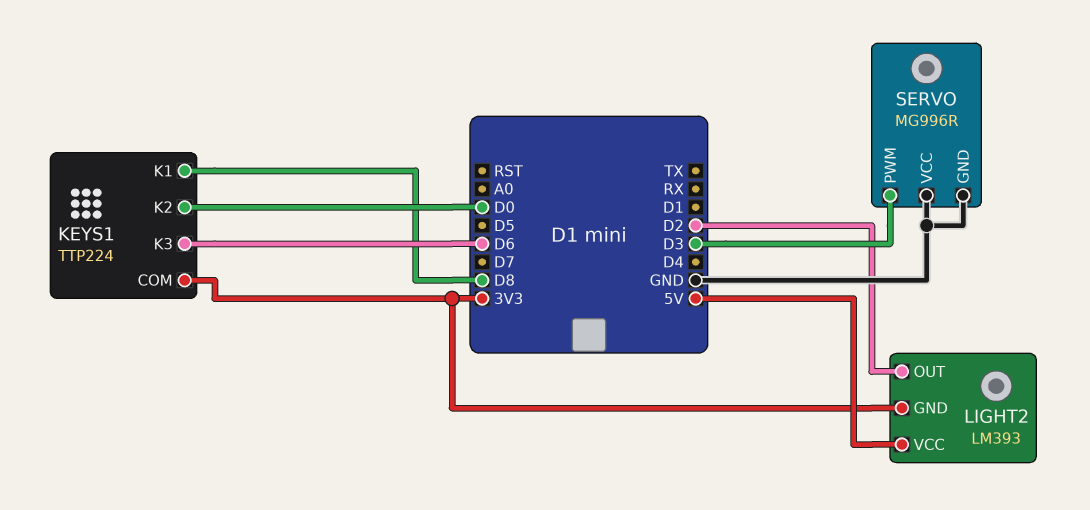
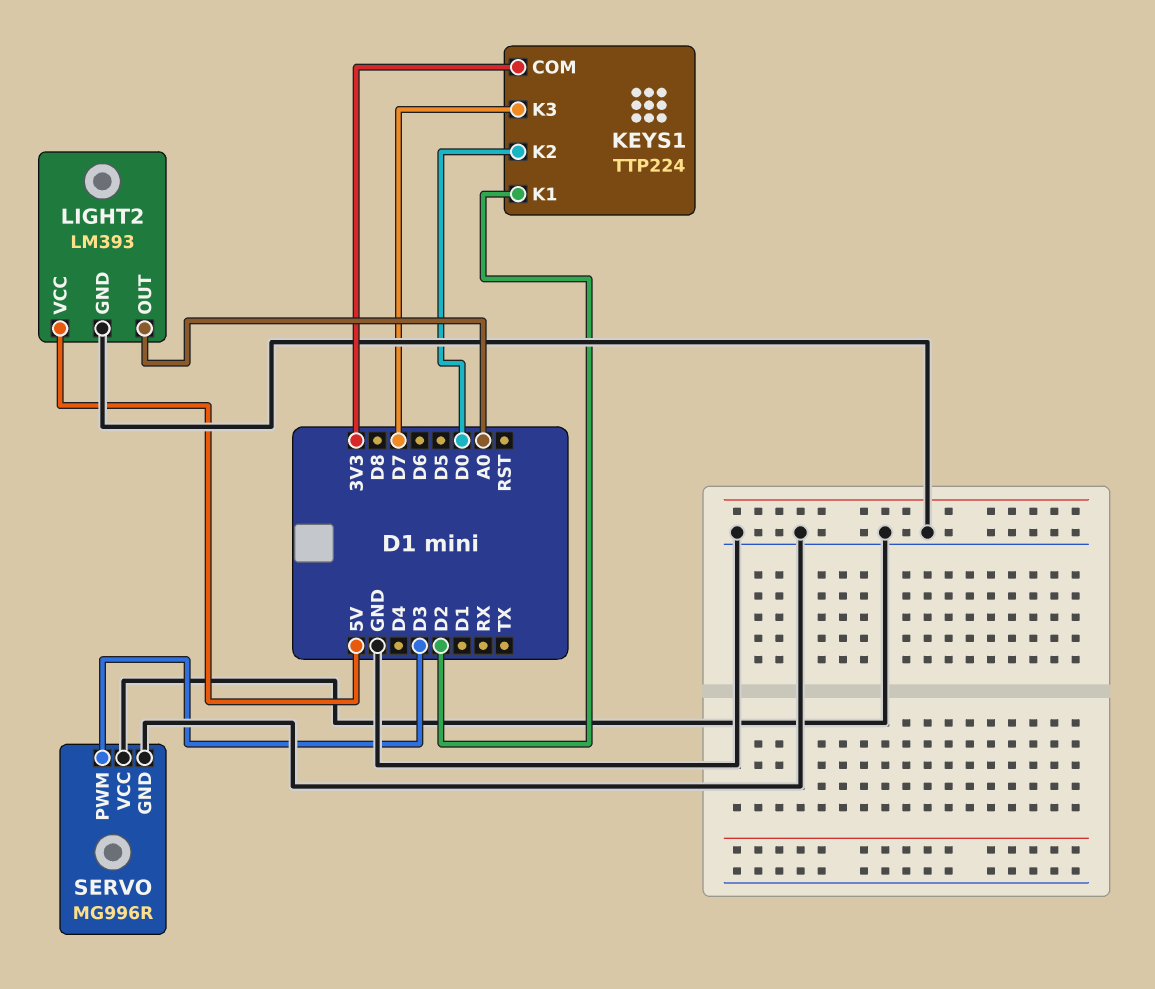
KEYS1 pin K1: D8 -> D2
KEYS1 pin K3: D6 -> D7
LIGHT2 pin GND: 3V3 -> GND
LIGHT2 pin OUT: D2 -> A0

